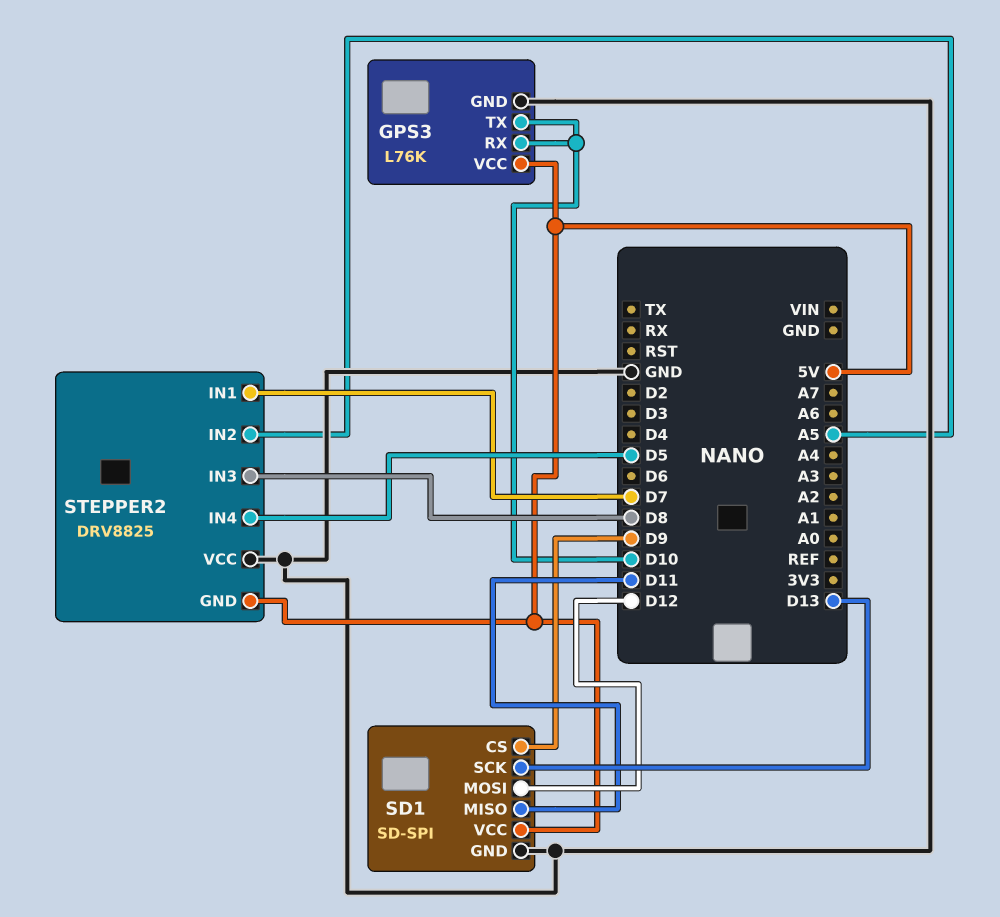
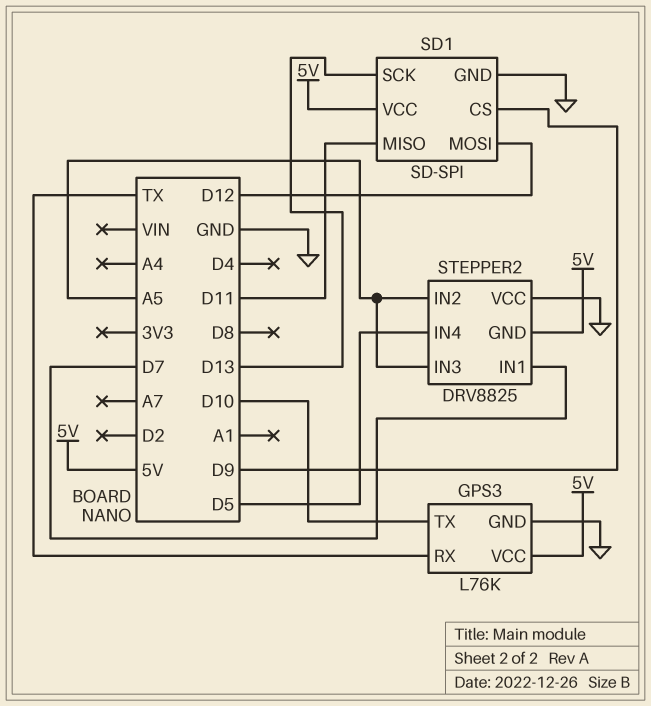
GPS3 pin RX: D10 -> TX
STEPPER2 pin IN3: D8 -> A5

